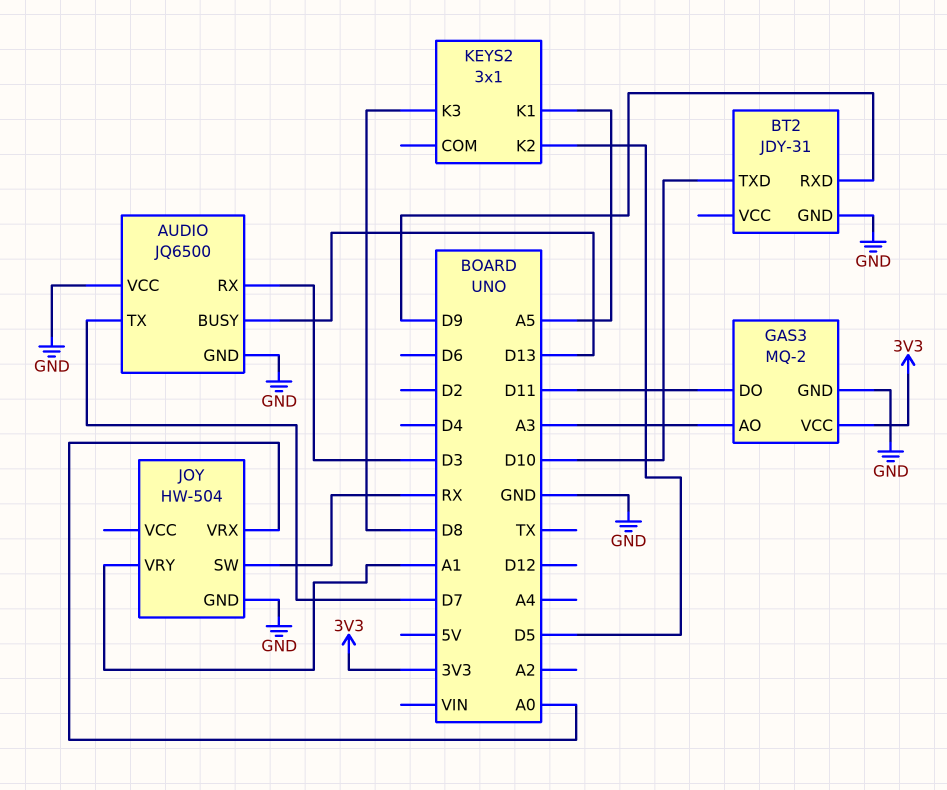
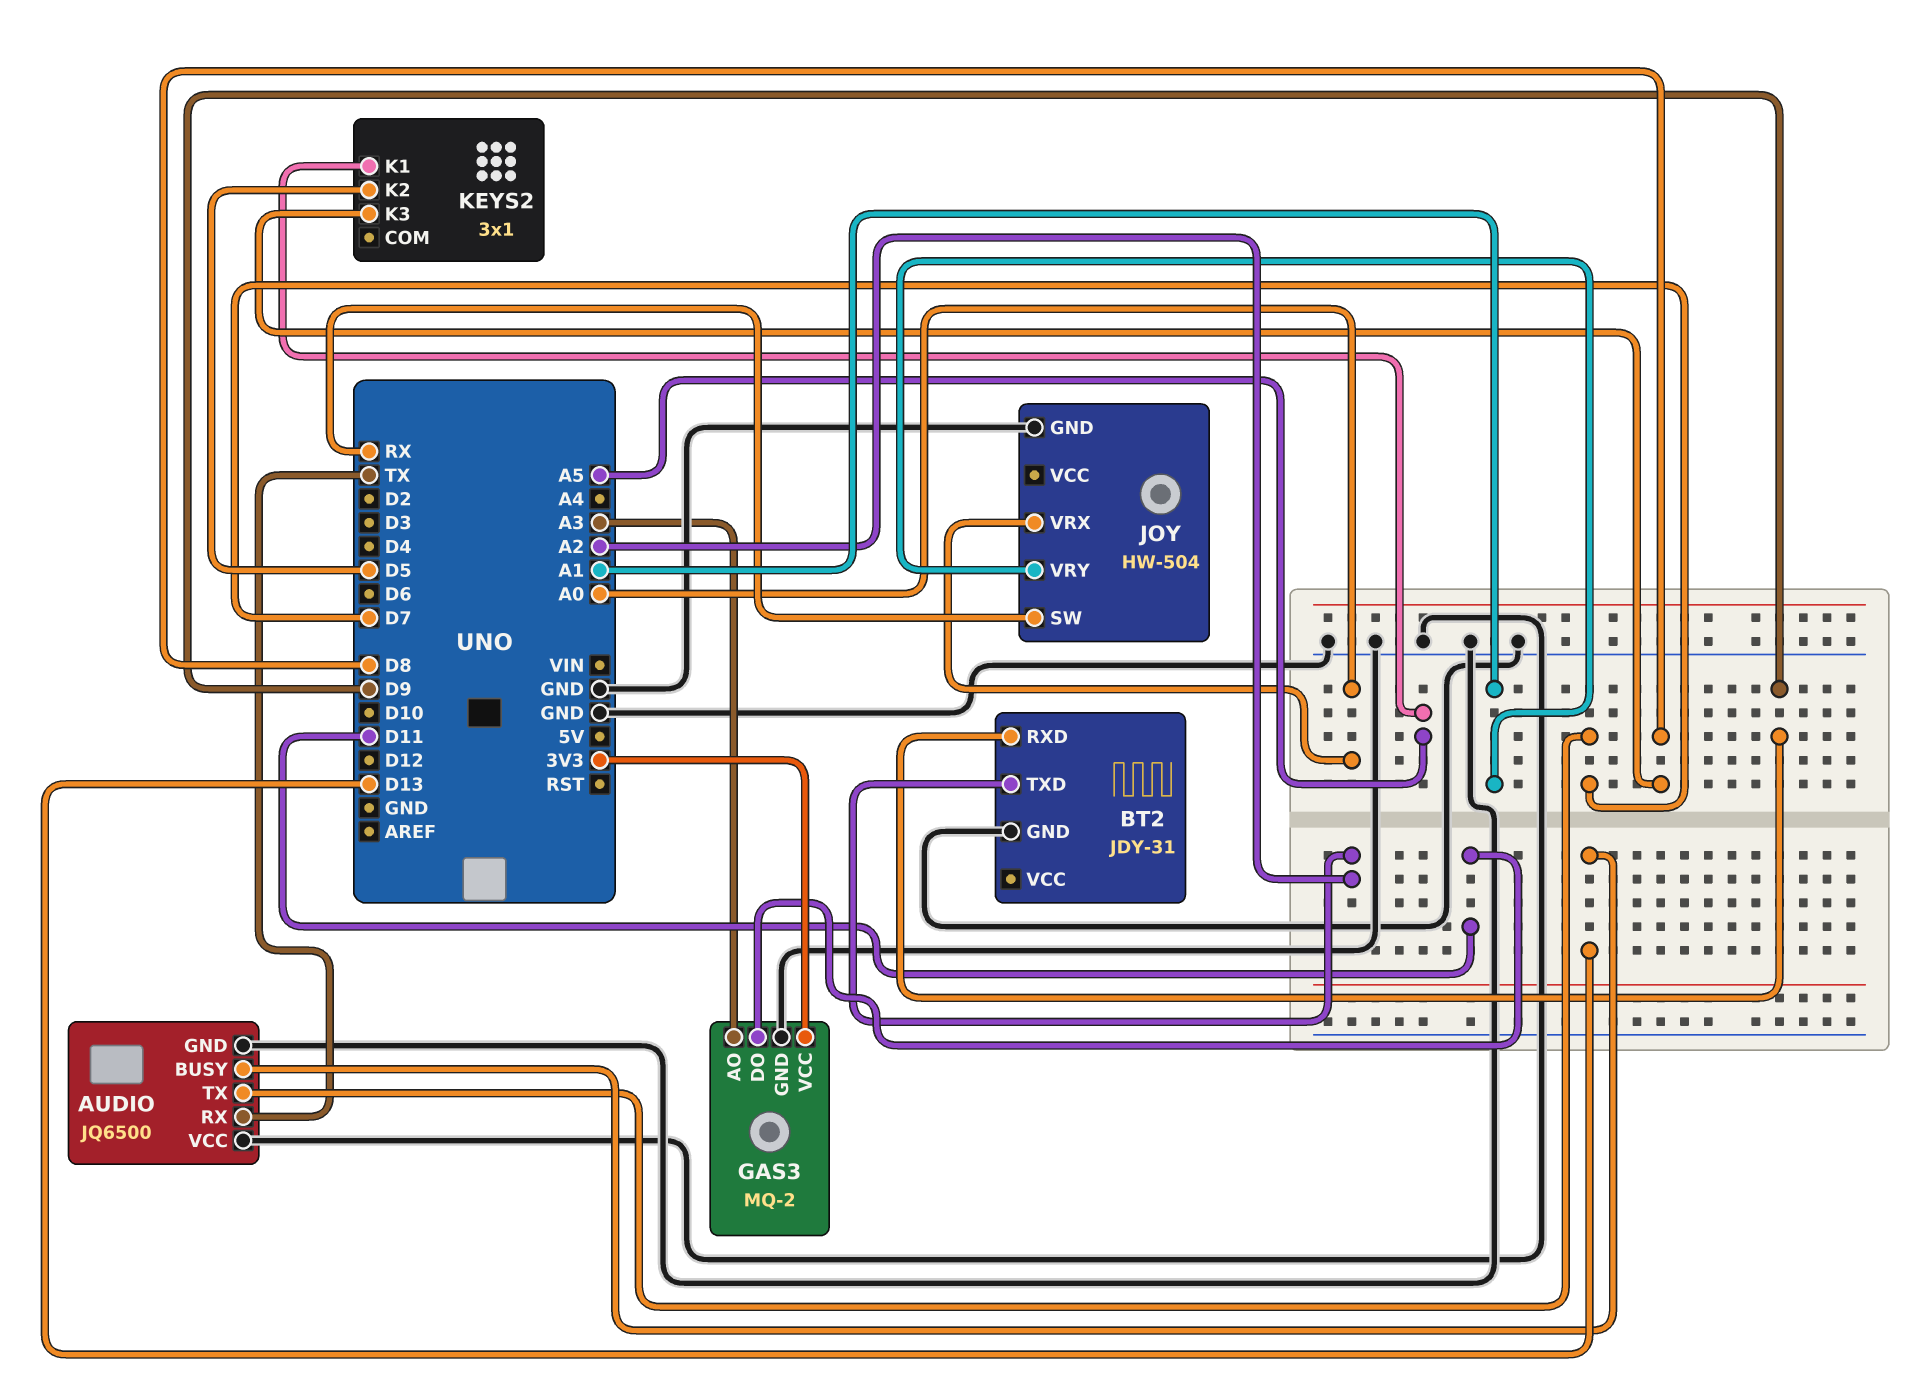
AUDIO pin RX: D3 -> TX
BT2 pin TXD: D10 -> A2

